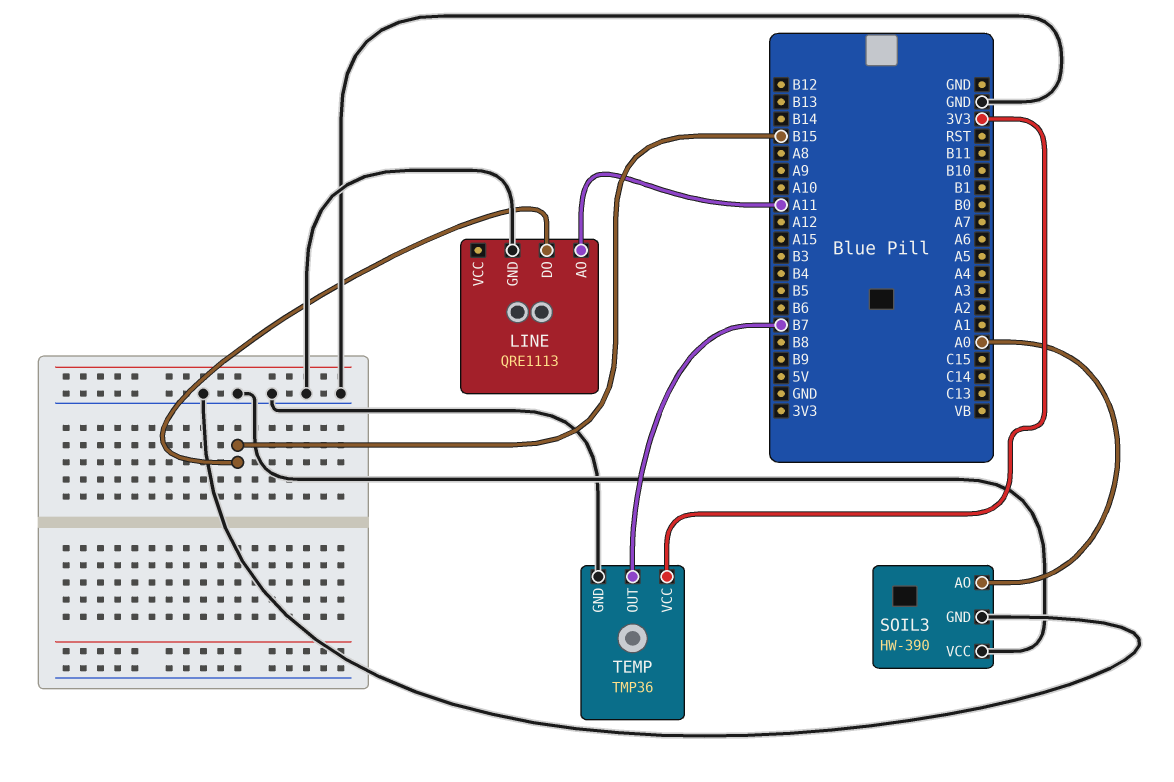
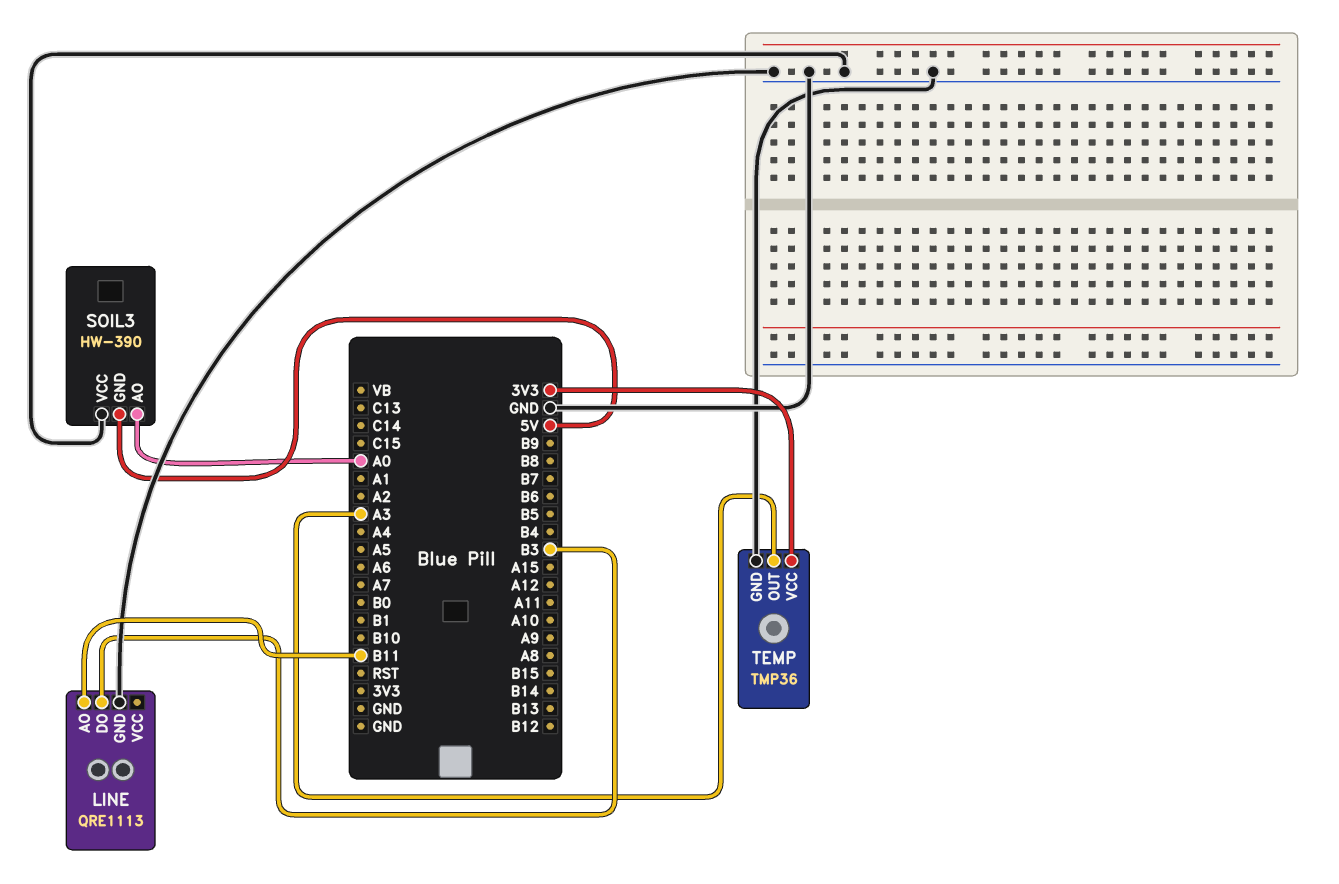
LINE pin AO: A11 -> B11
LINE pin DO: B15 -> B3
SOIL3 pin GND: GND -> 5V
TEMP pin OUT: B7 -> A3

